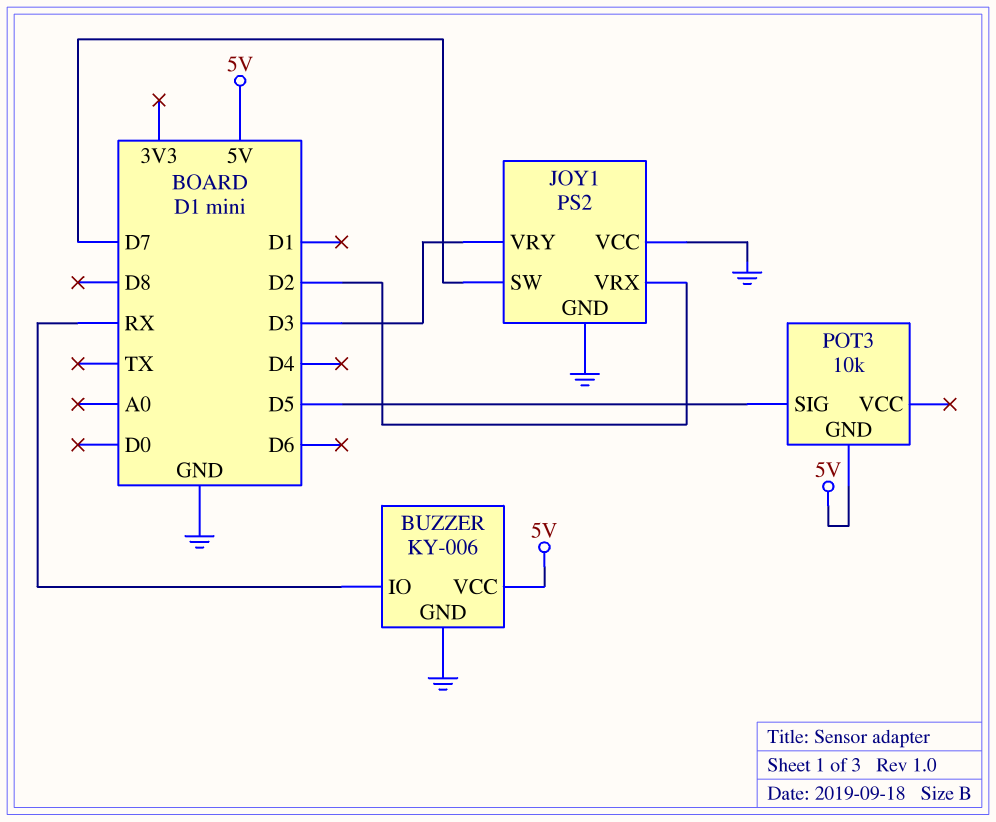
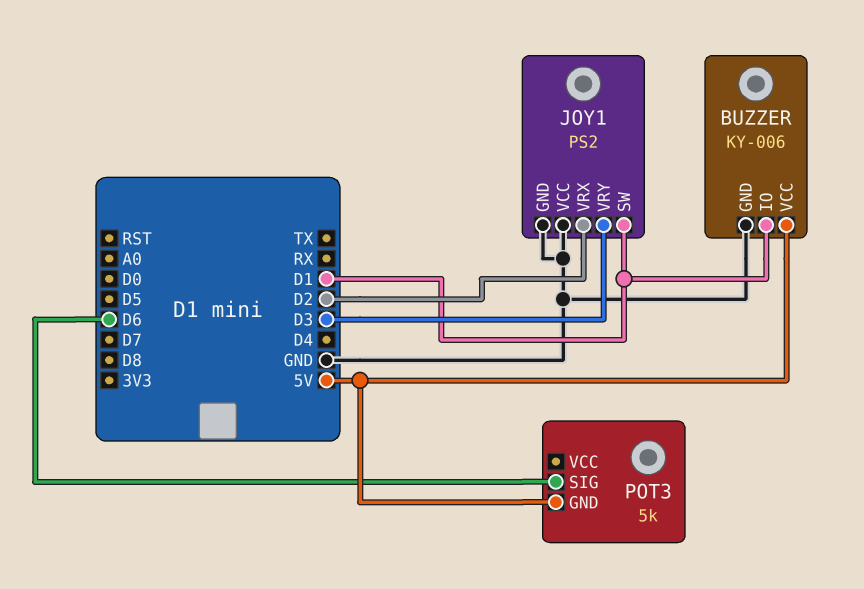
BUZZER pin IO: RX -> D1
JOY1 pin SW: D7 -> D1
POT3: 10k -> 5k
POT3 pin SIG: D5 -> D6

